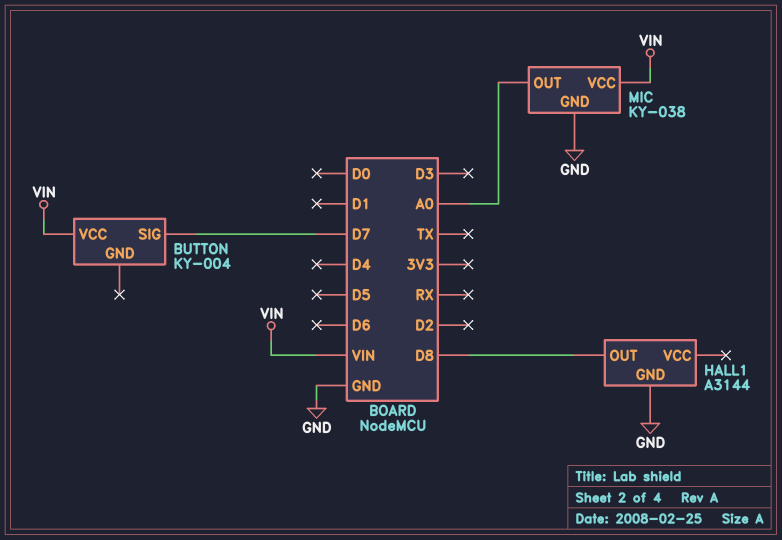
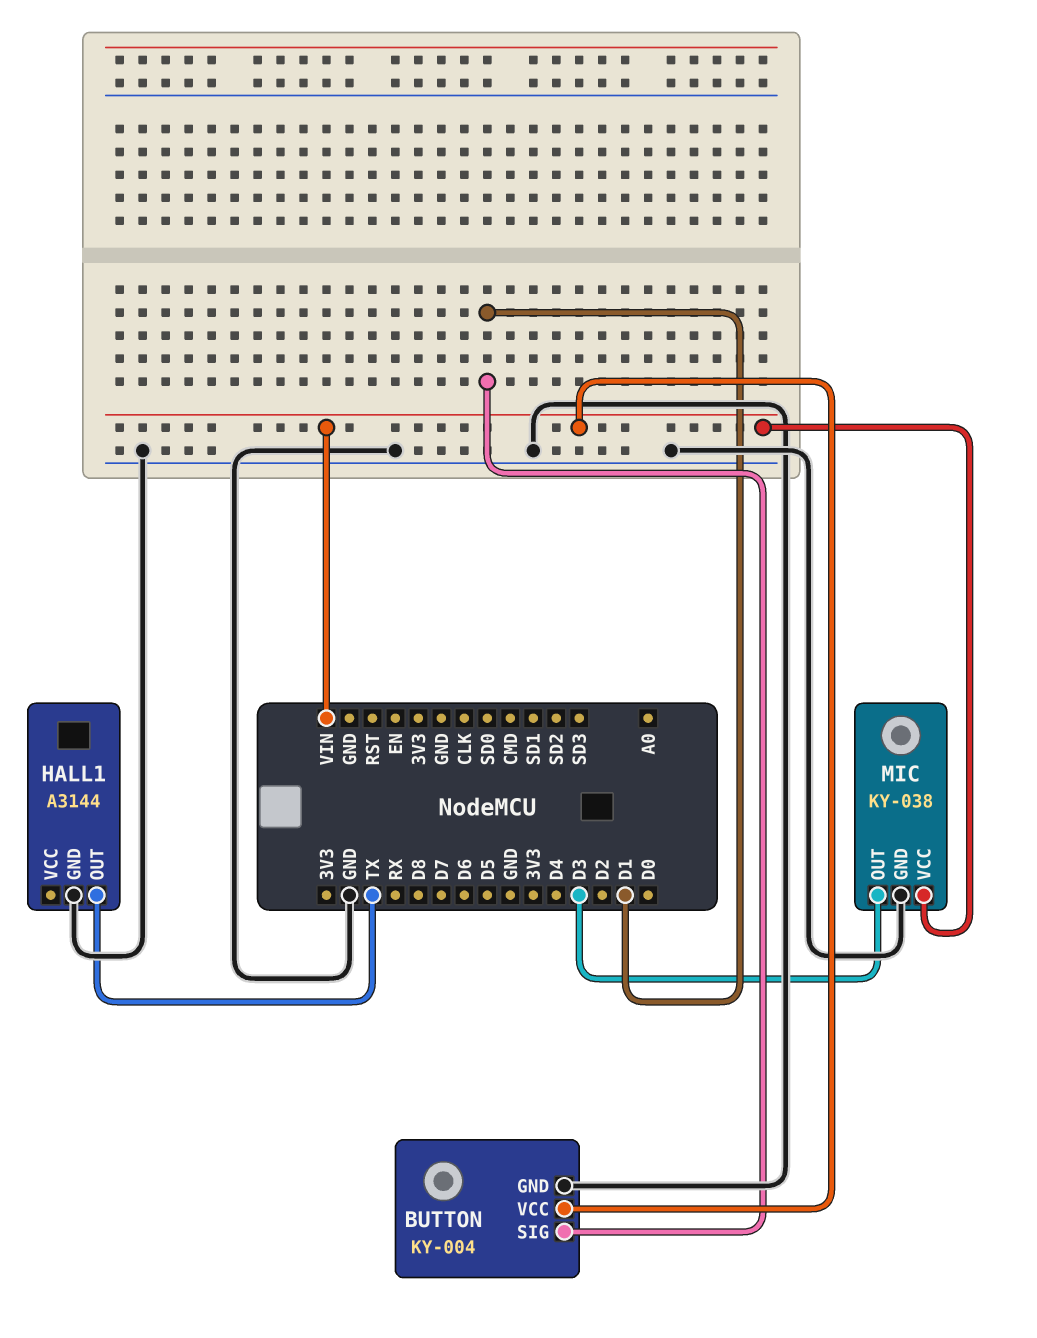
BUTTON pin GND: none -> GND
BUTTON pin SIG: D7 -> D1
HALL1 pin OUT: D8 -> TX
MIC pin OUT: A0 -> D3

